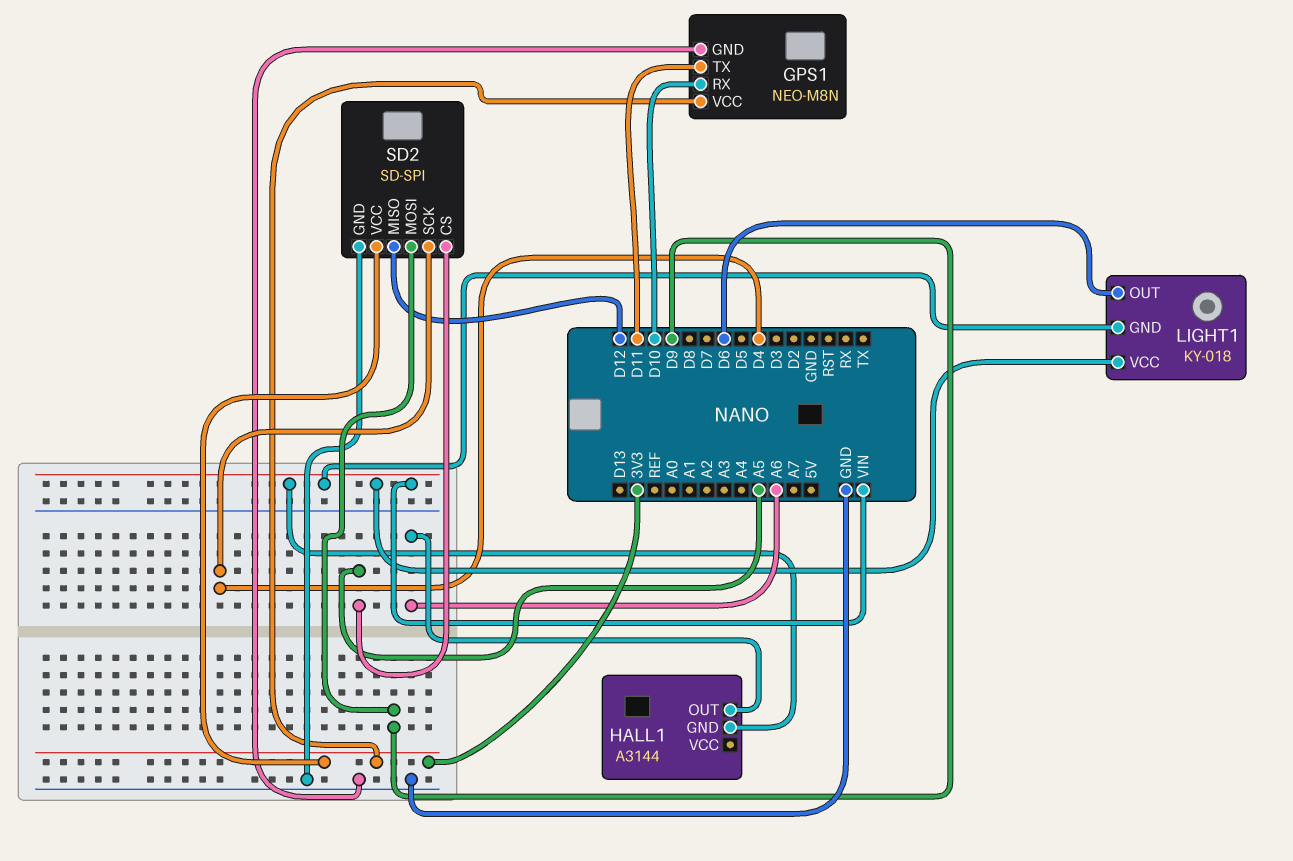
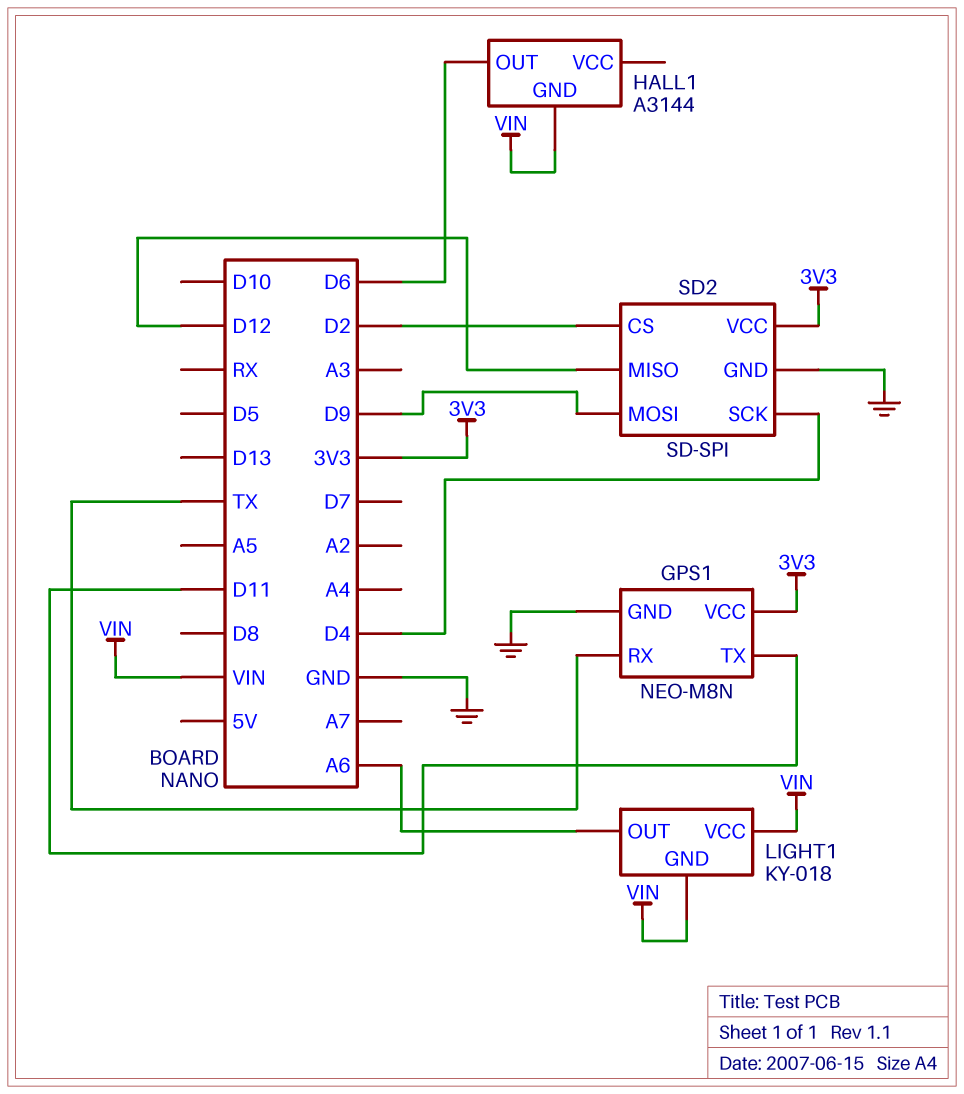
GPS1 pin RX: D10 -> TX
HALL1 pin OUT: A6 -> D6
LIGHT1 pin OUT: D6 -> A6
SD2 pin CS: A5 -> D2

